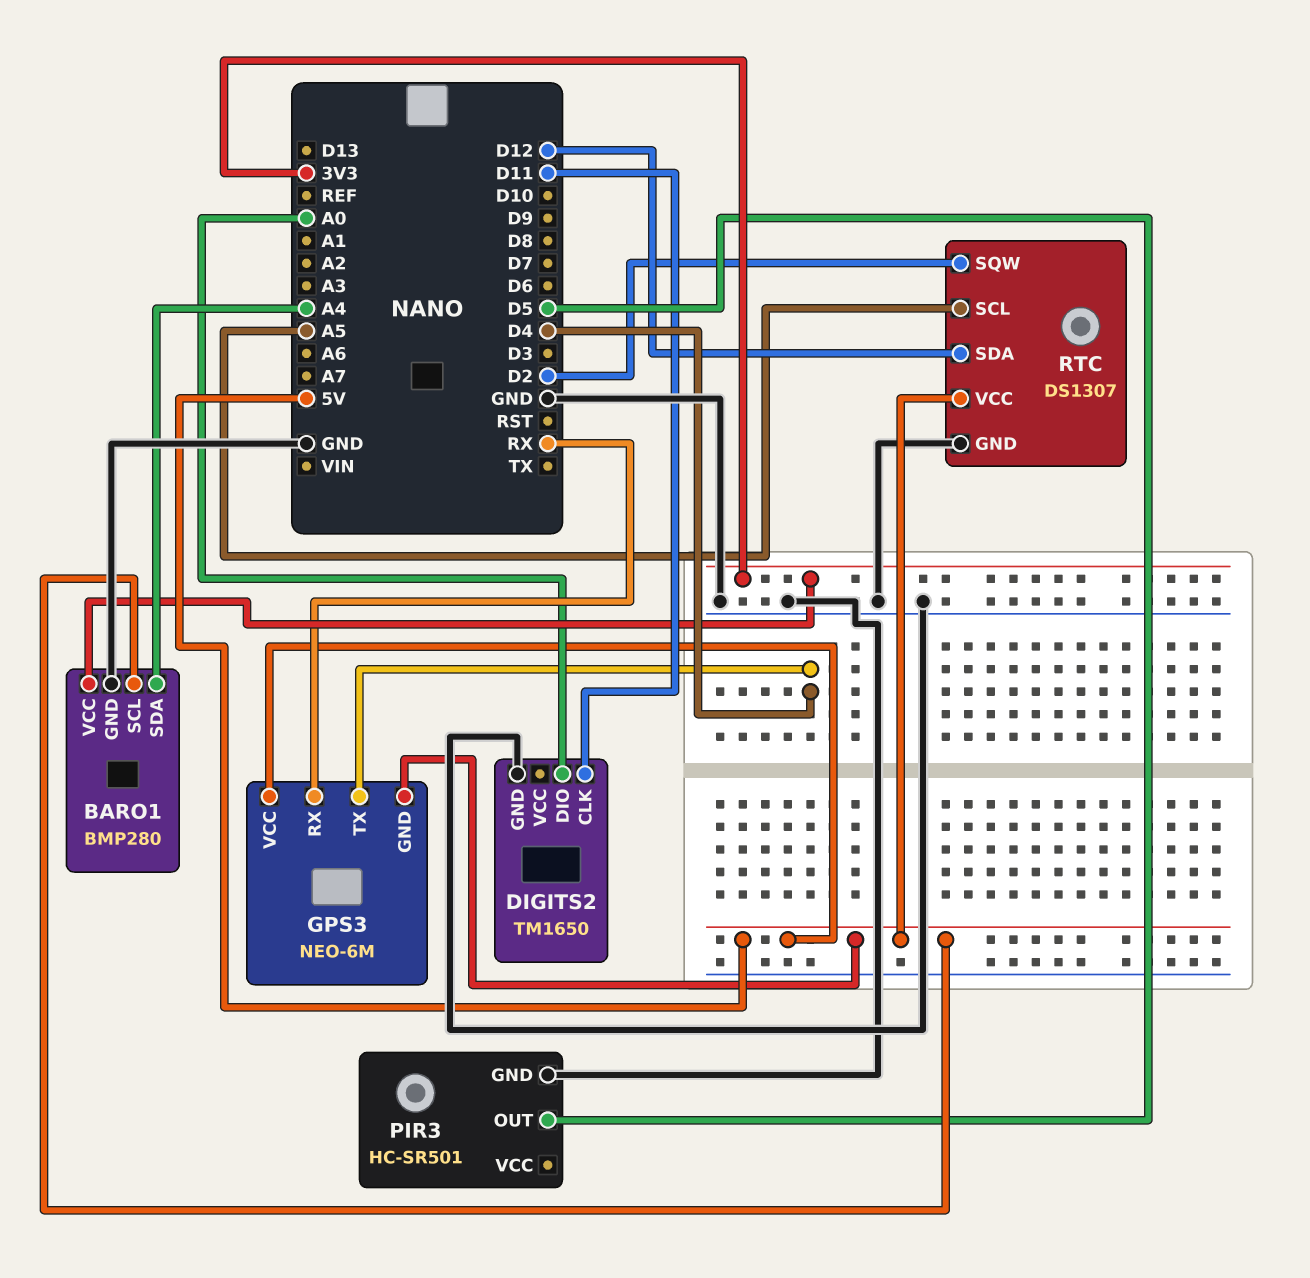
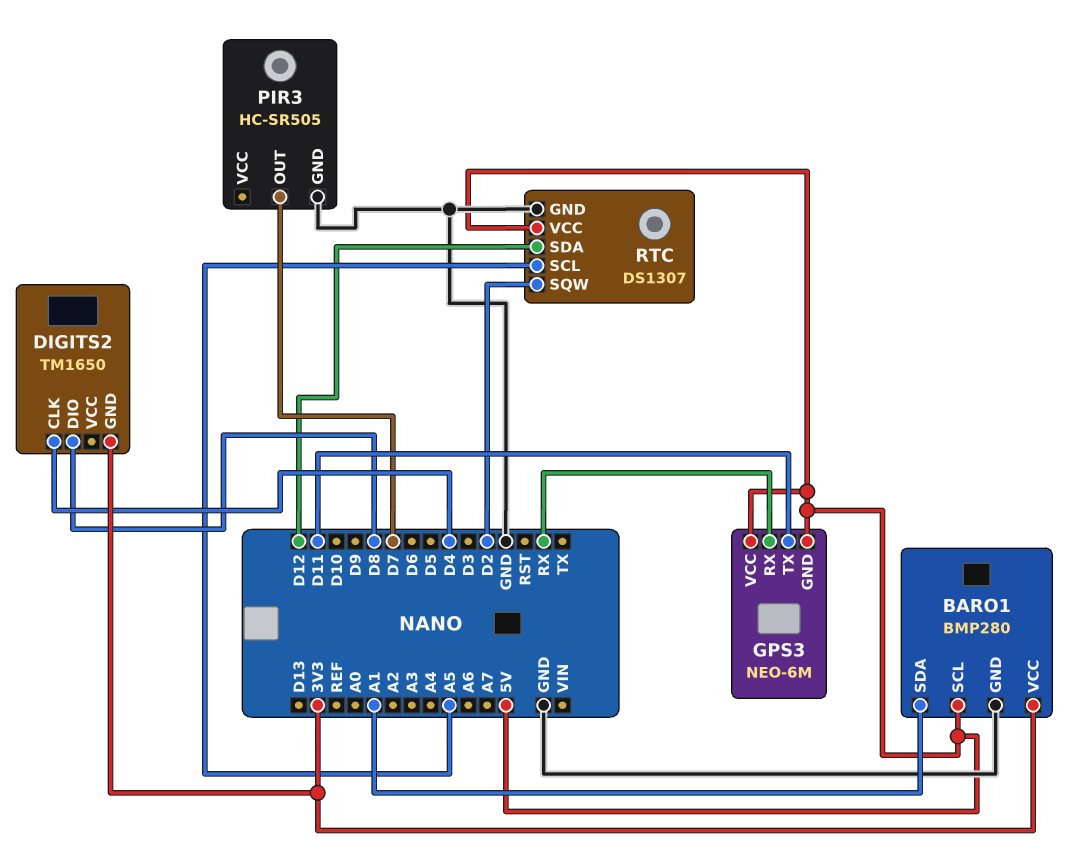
BARO1 pin SDA: A4 -> A1
DIGITS2 pin CLK: D11 -> D4
DIGITS2 pin DIO: A0 -> D8
DIGITS2 pin GND: GND -> 3V3
GPS3 pin TX: D4 -> D11
PIR3: HC-SR501 -> HC-SR505
PIR3 pin OUT: D5 -> D7

